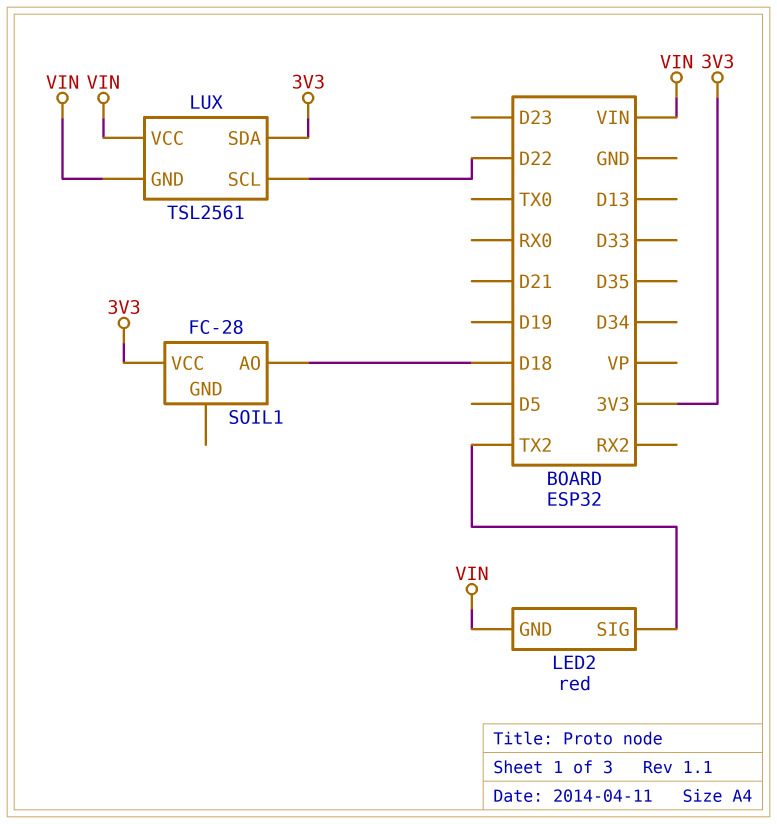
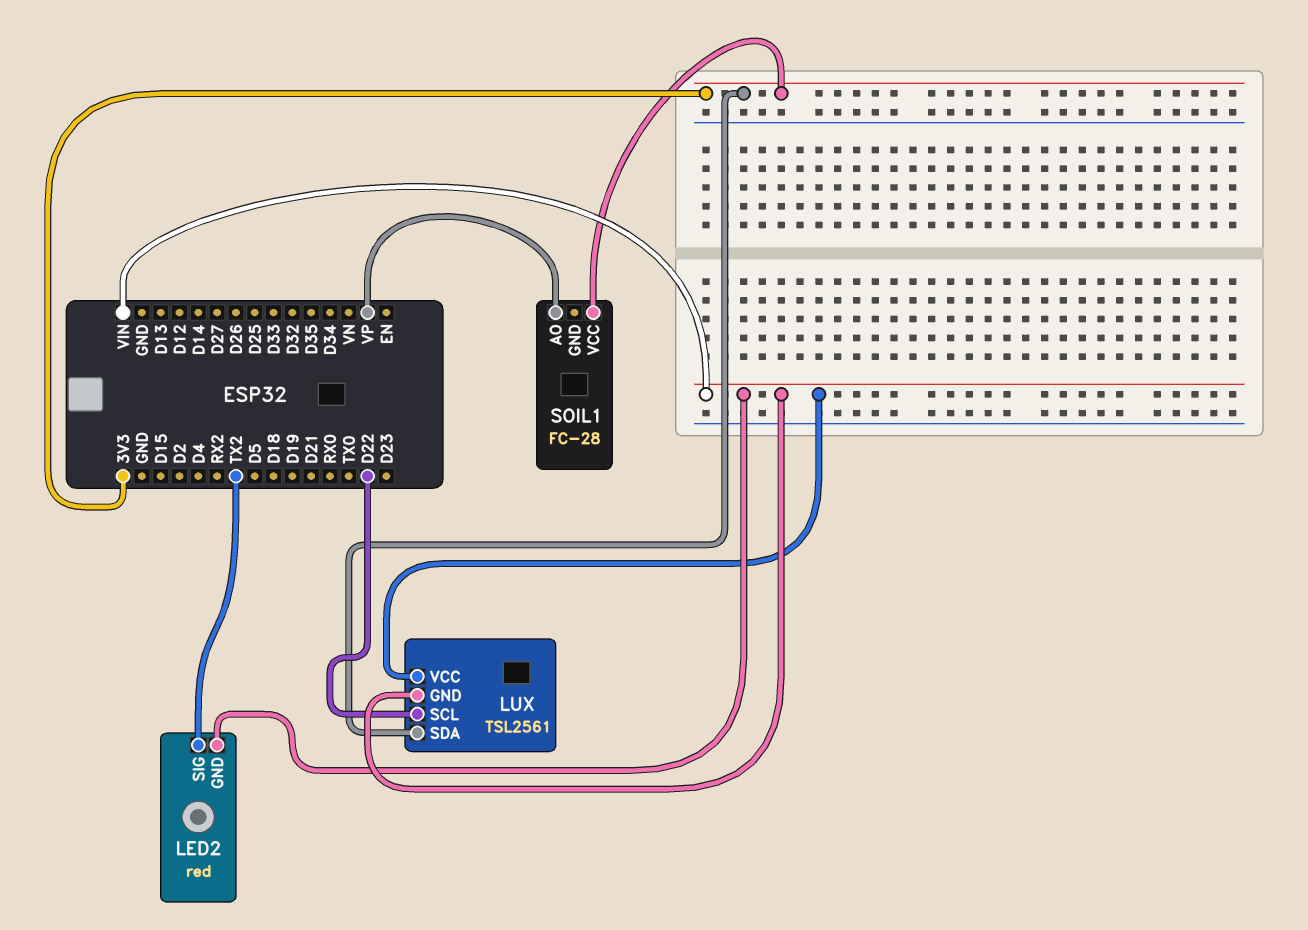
SOIL1 pin AO: D18 -> VP

